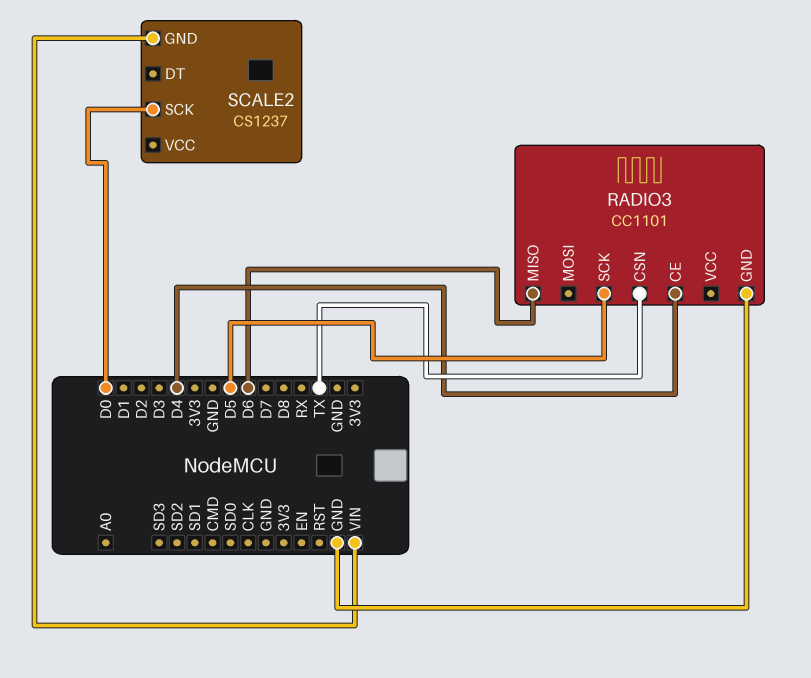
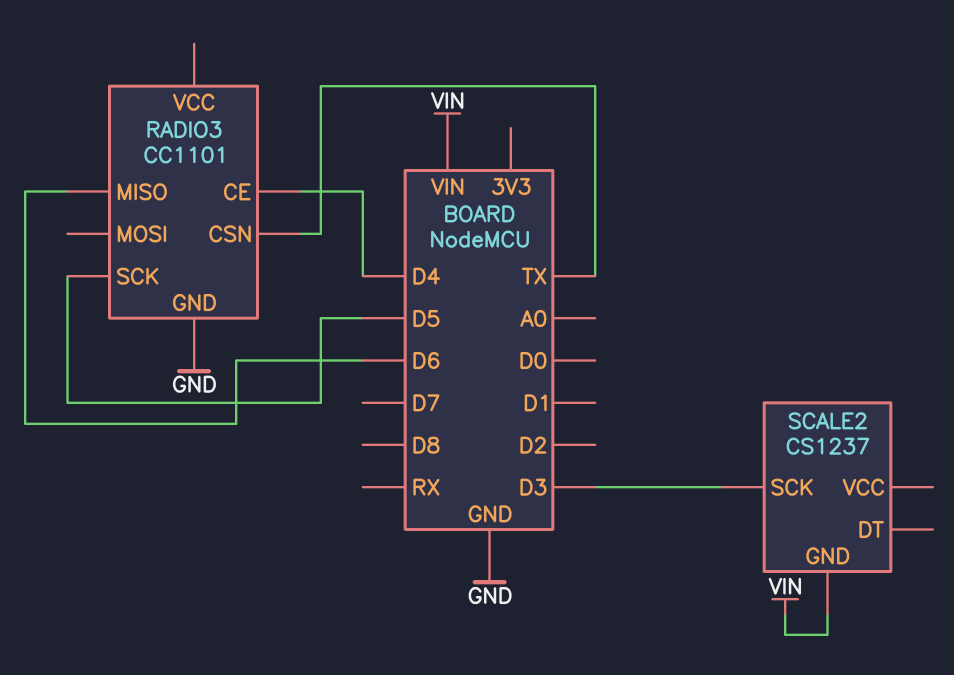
SCALE2 pin SCK: D0 -> D3

